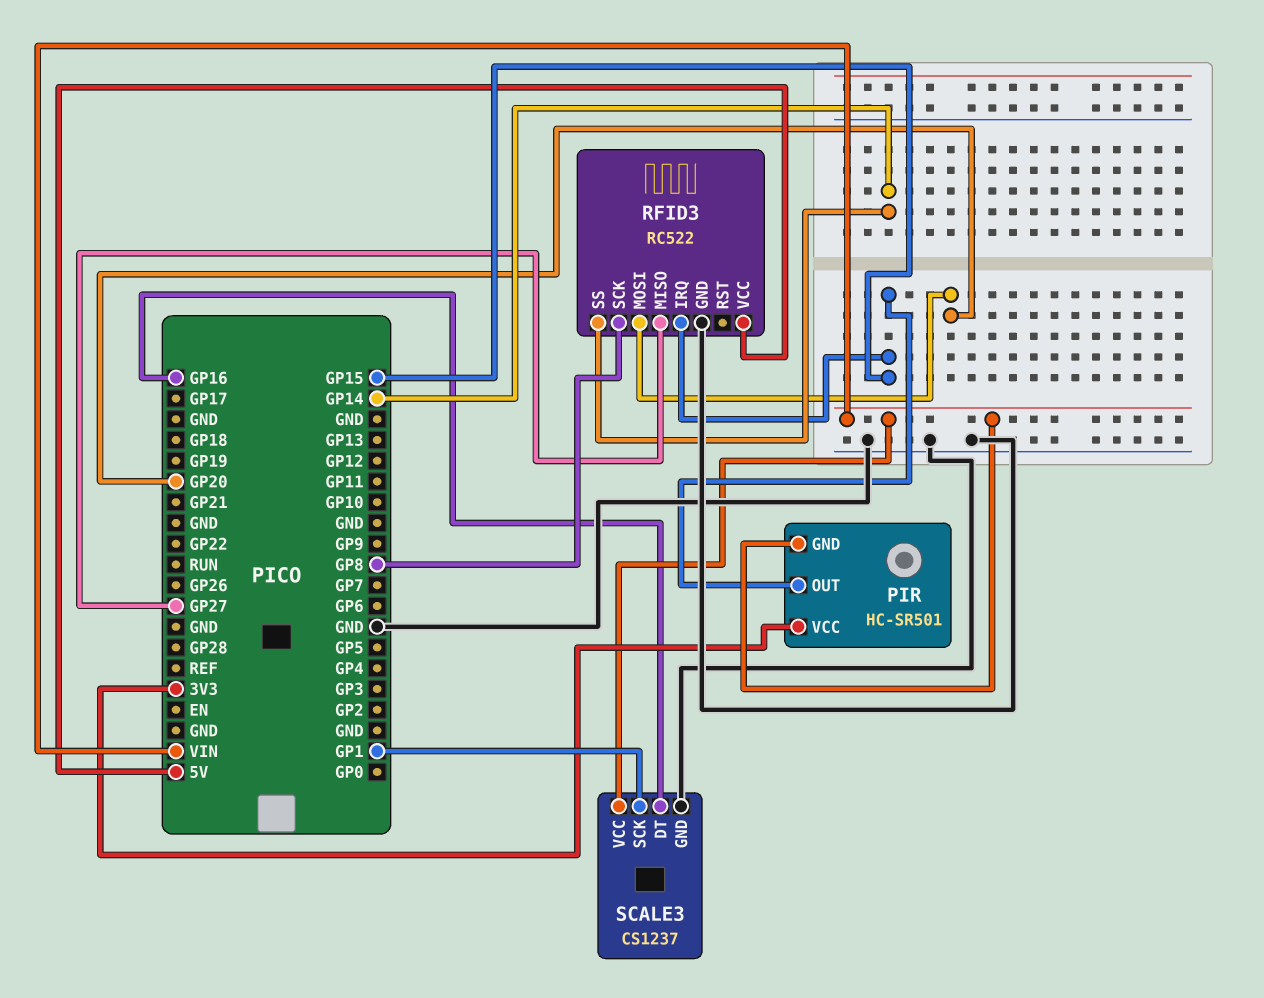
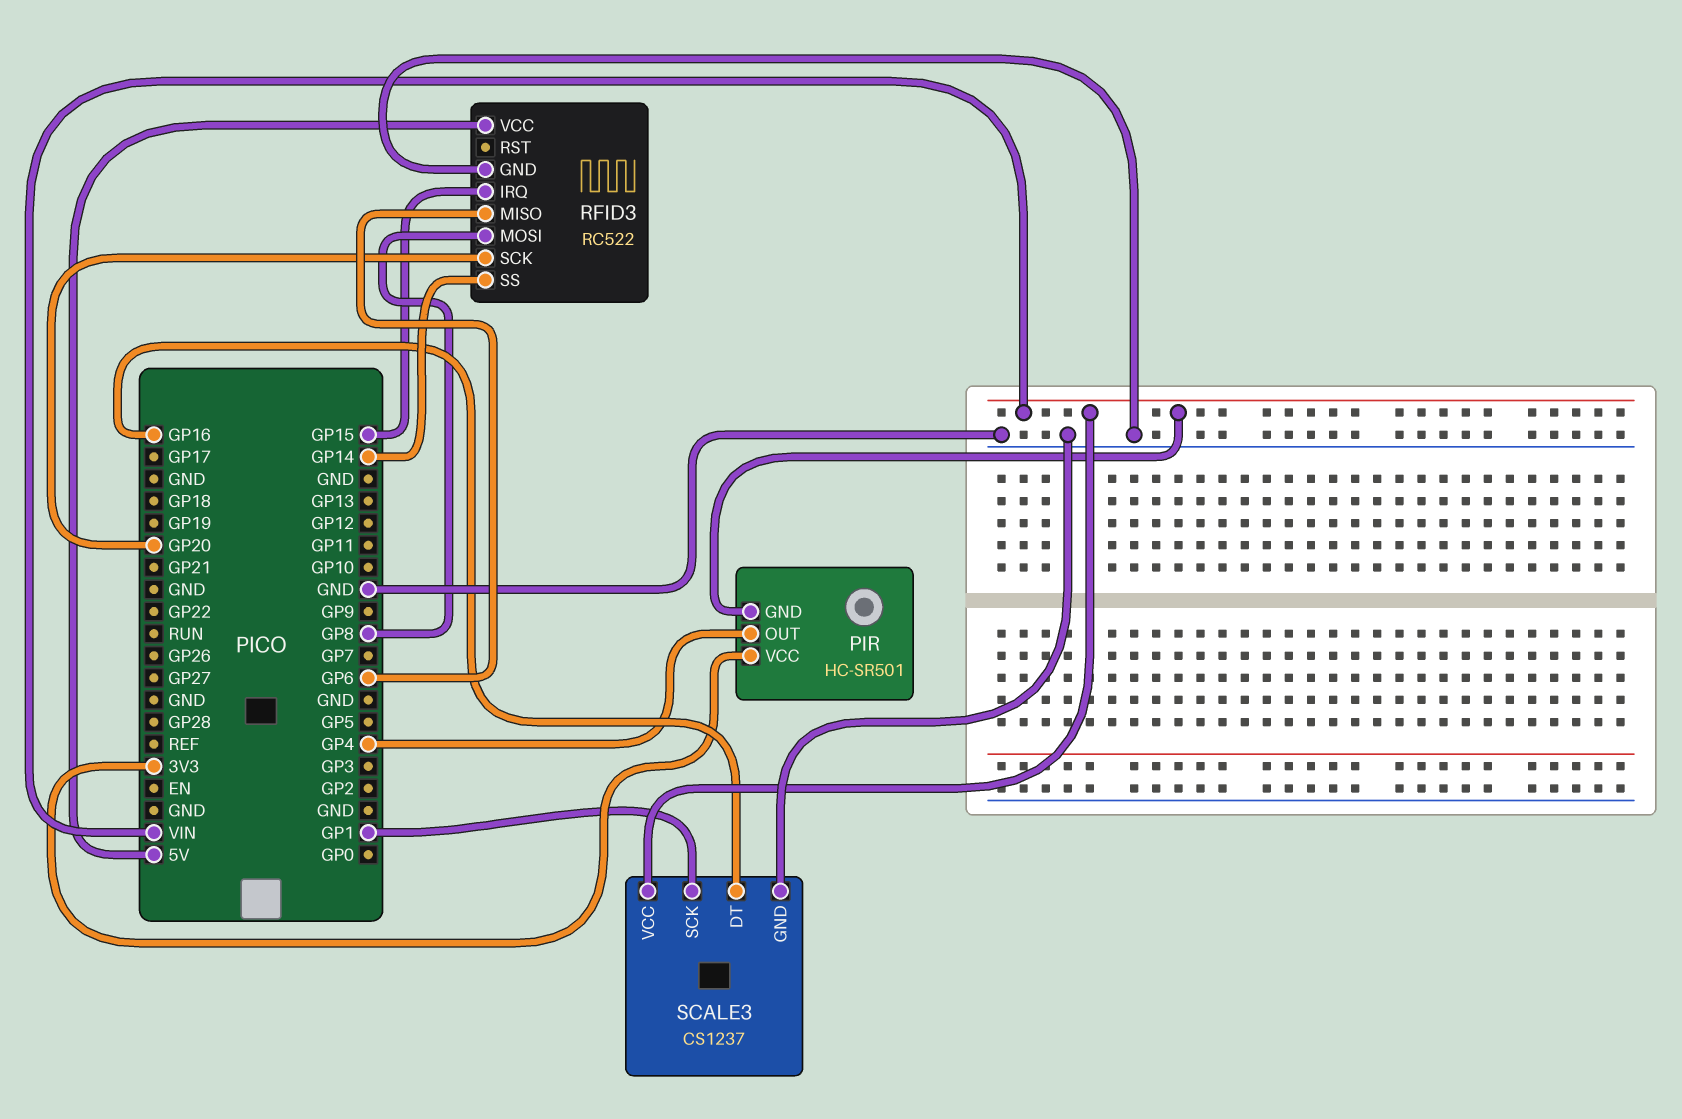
PIR pin OUT: GP15 -> GP4
RFID3 pin MISO: GP27 -> GP6
RFID3 pin MOSI: GP20 -> GP8
RFID3 pin SCK: GP8 -> GP20

